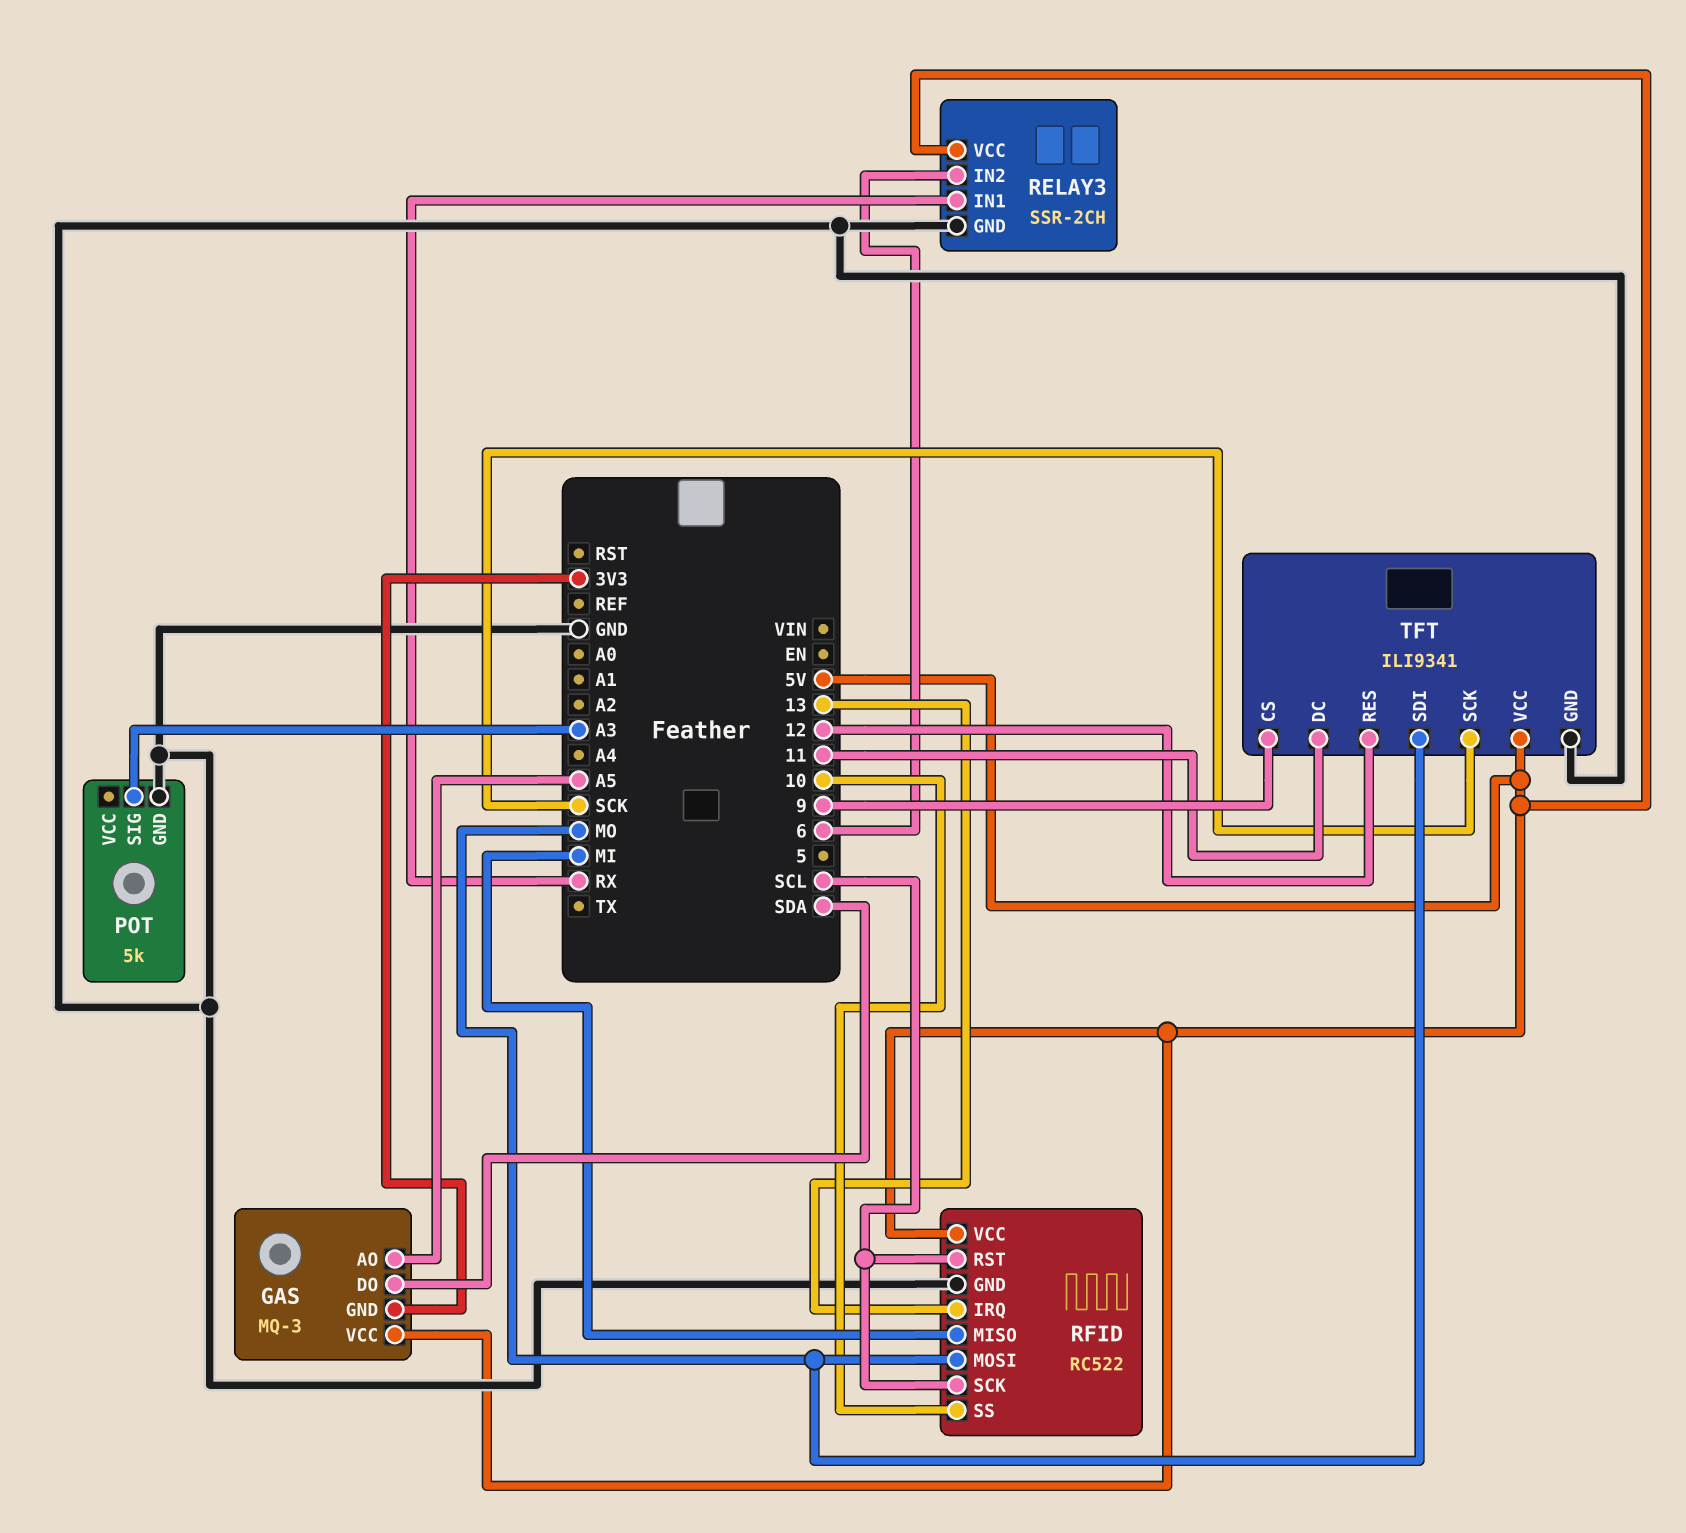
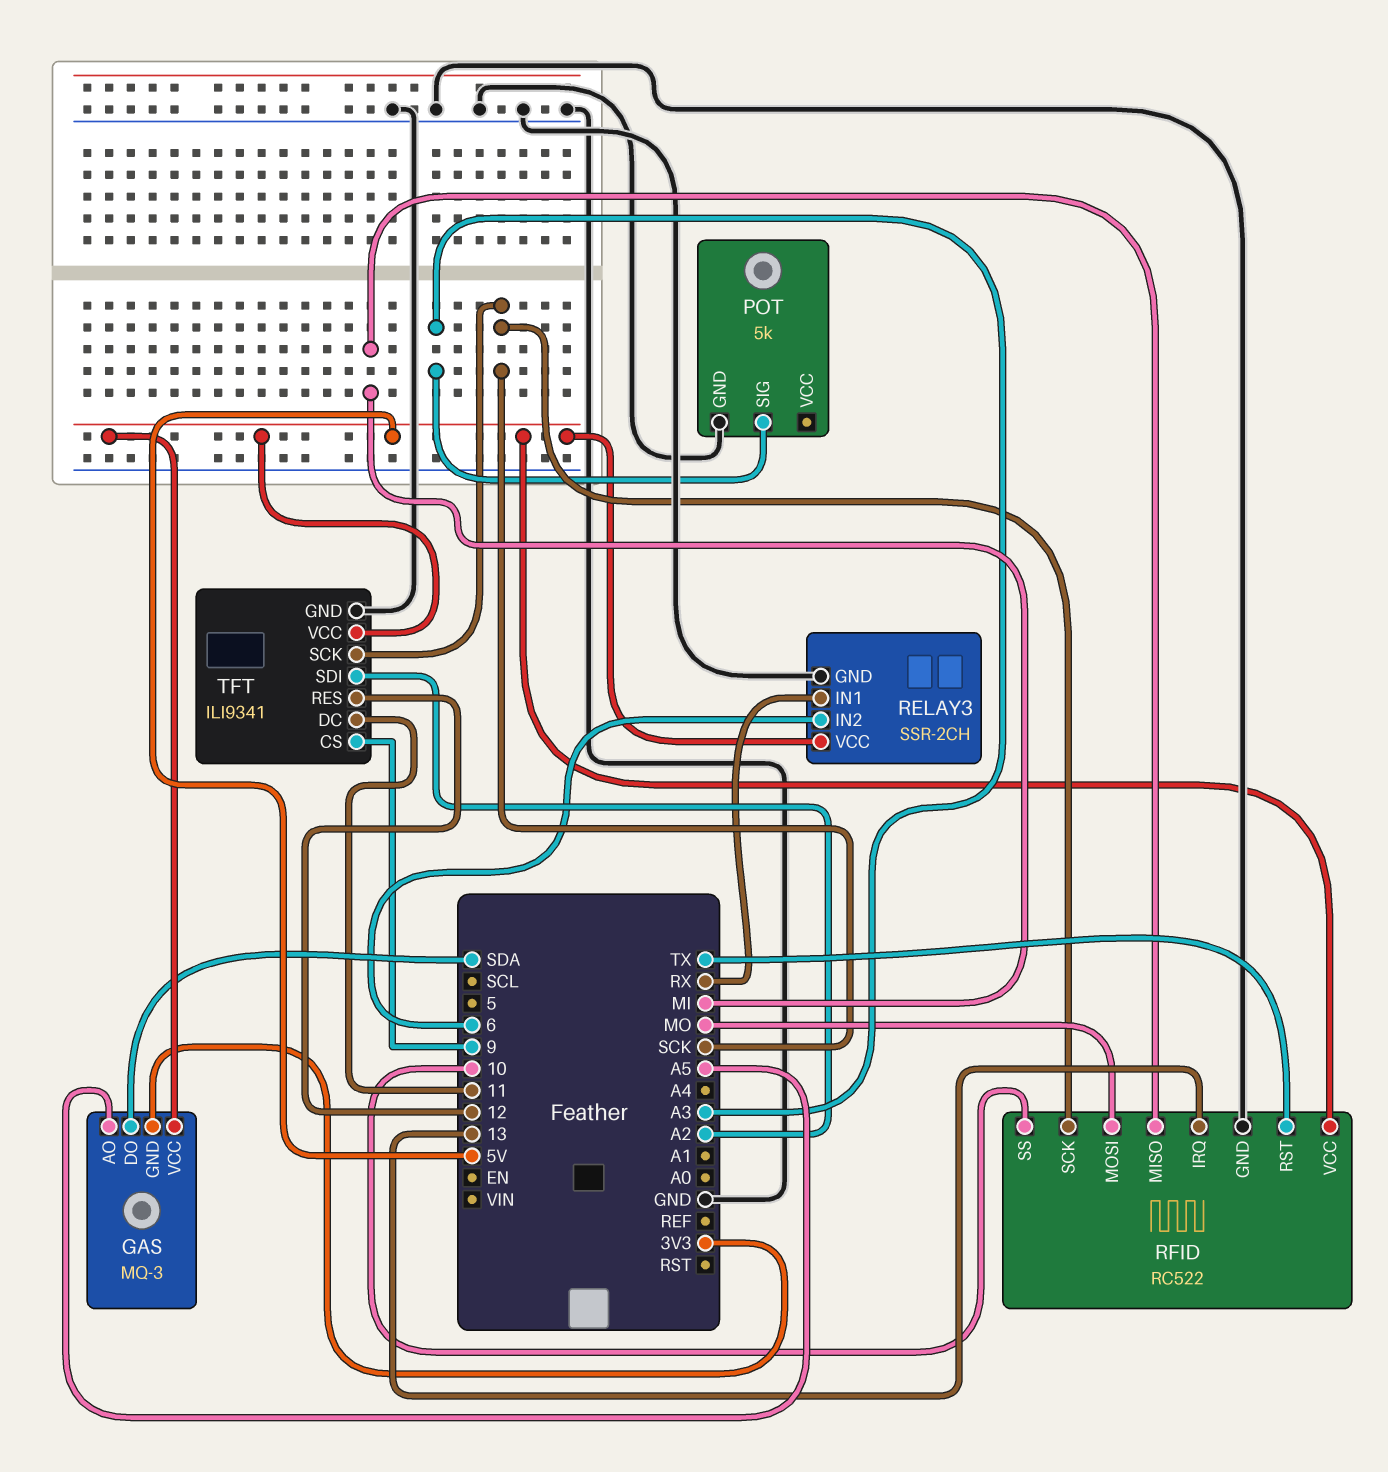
RFID pin RST: SCL -> TX
RFID pin SCK: SCL -> SCK
TFT pin SDI: MO -> A2

